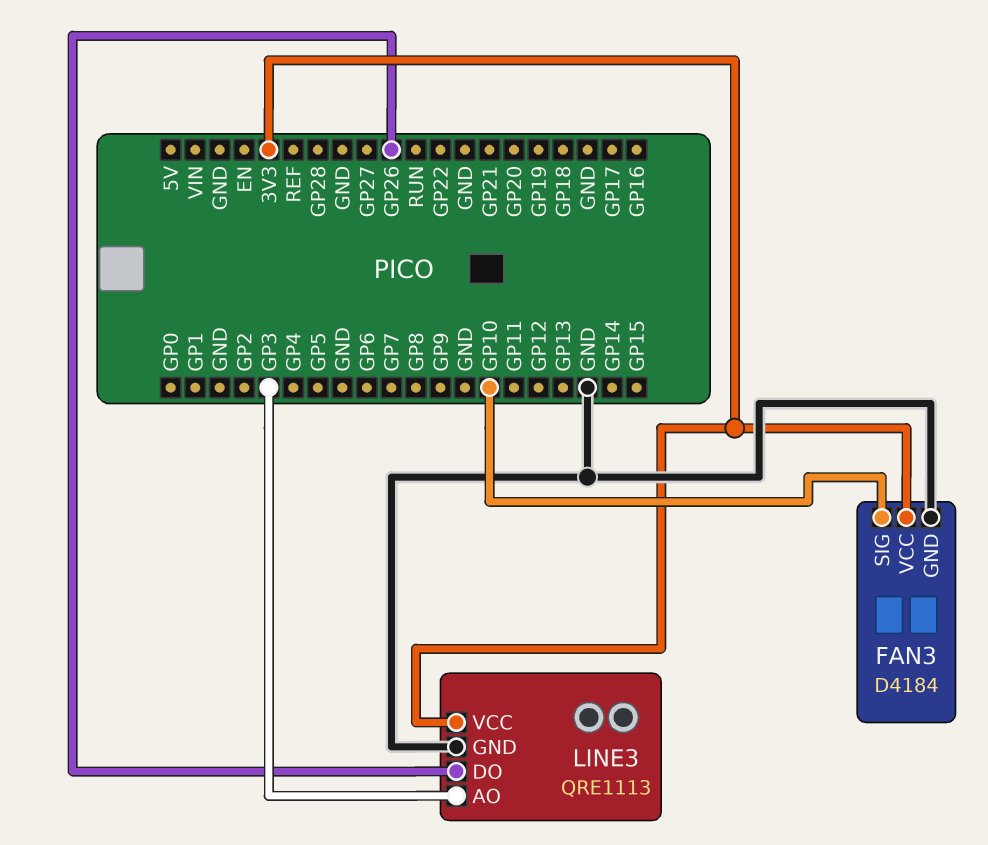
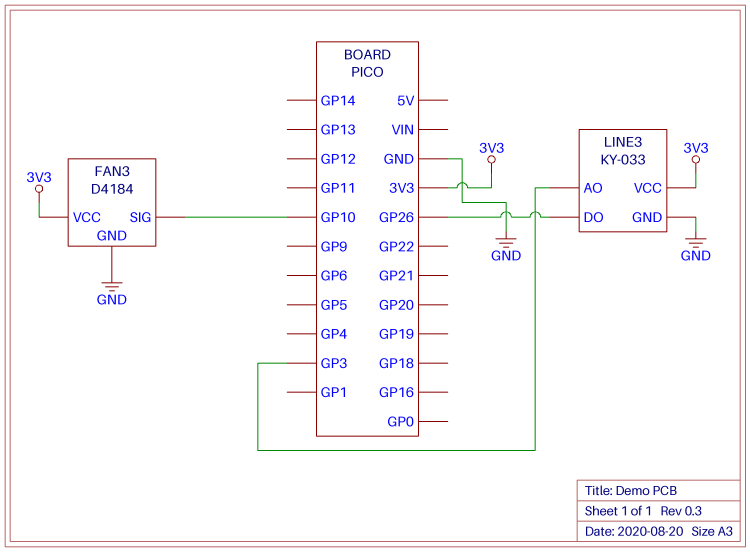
LINE3: QRE1113 -> KY-033

